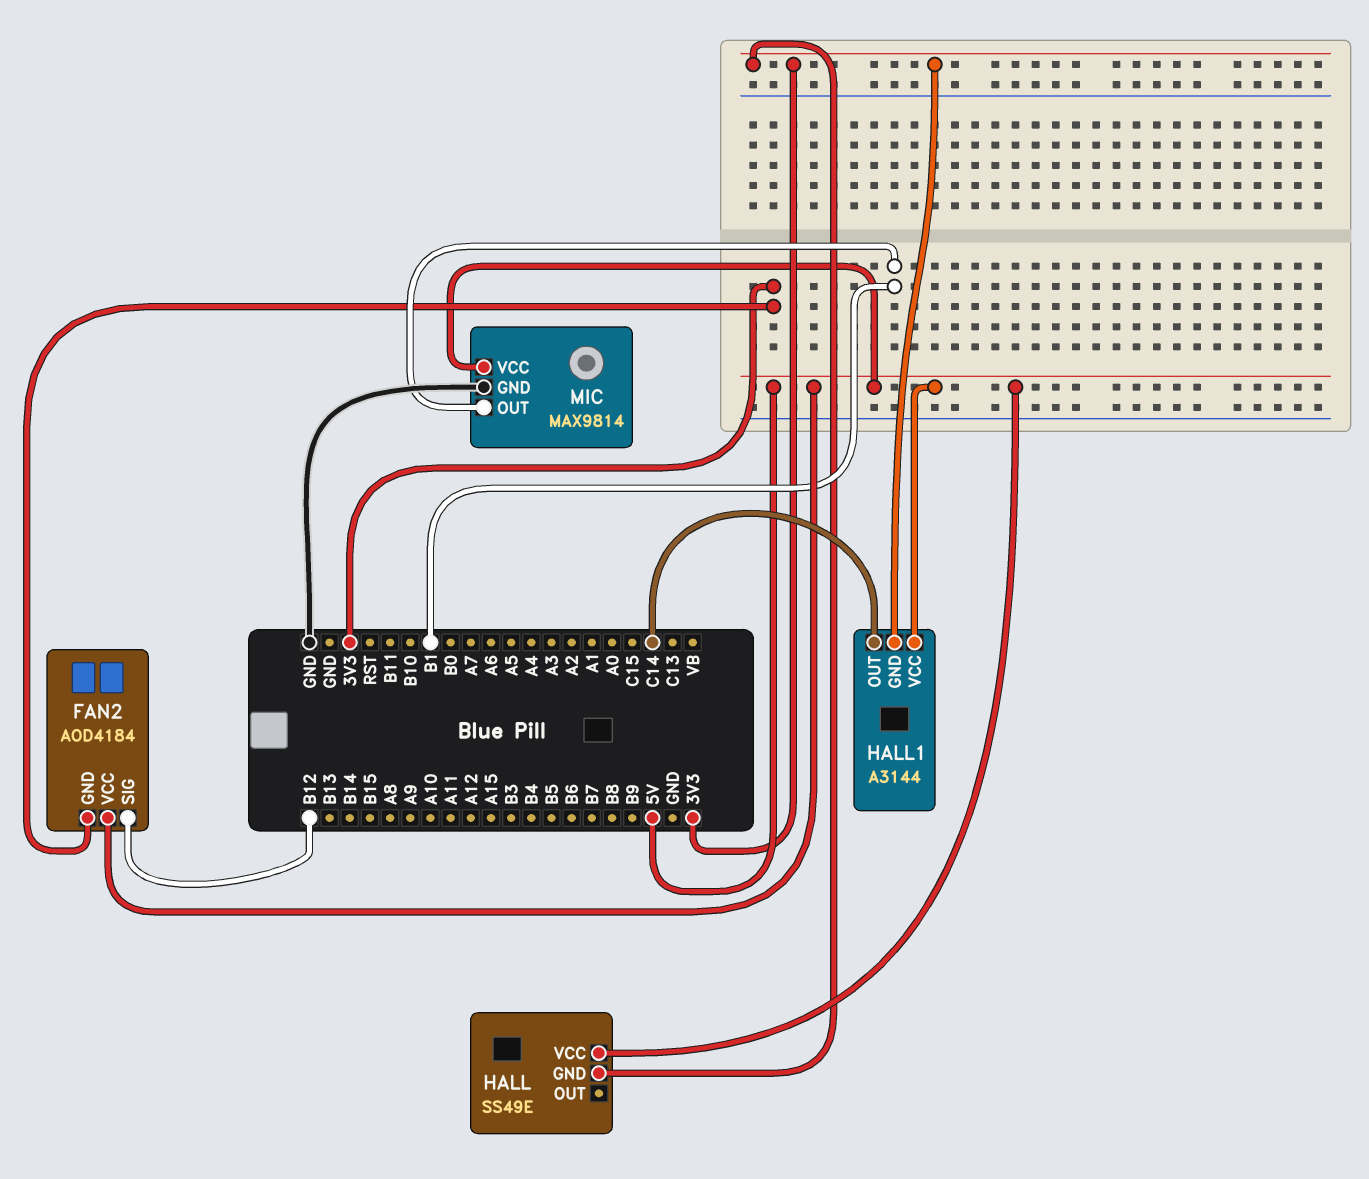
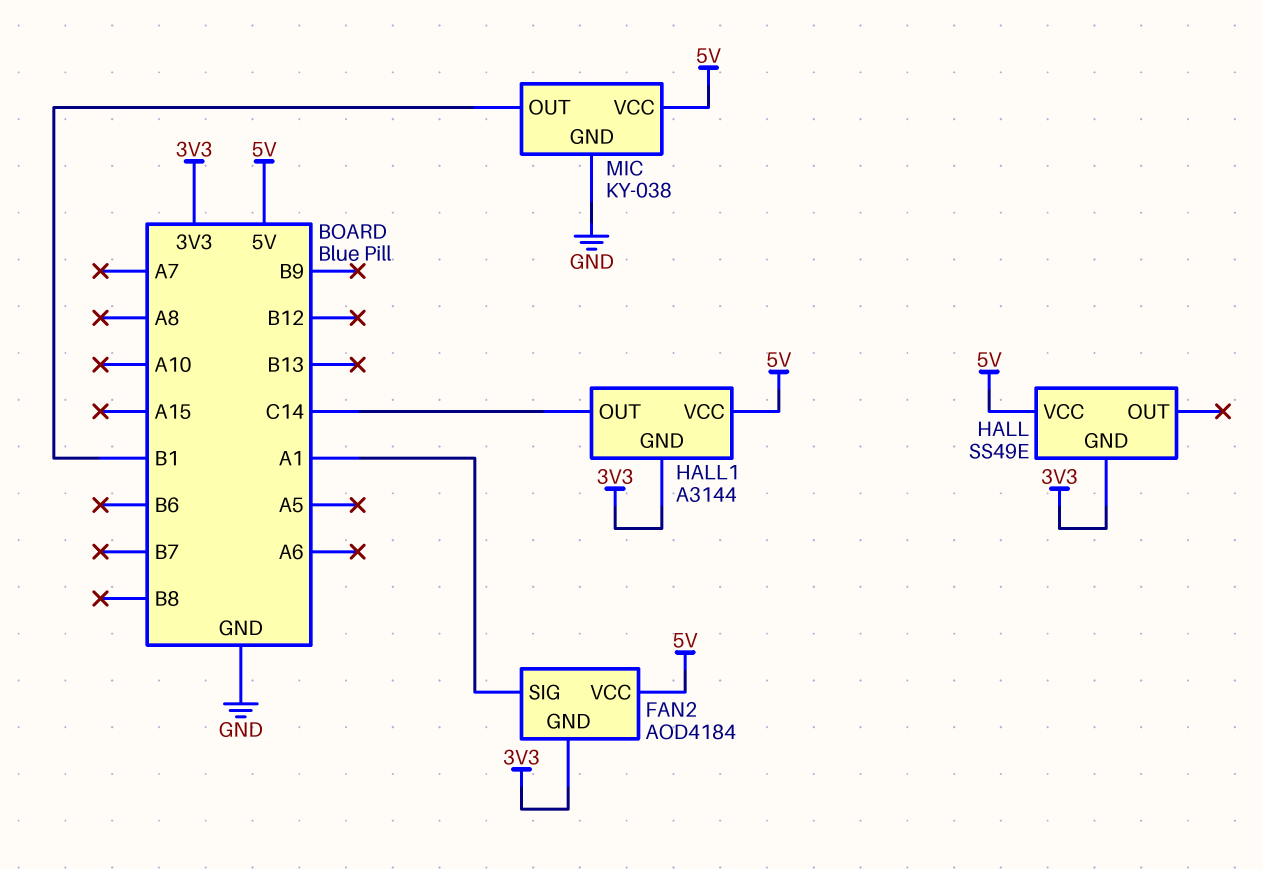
FAN2 pin SIG: B12 -> A1
MIC: MAX9814 -> KY-038

